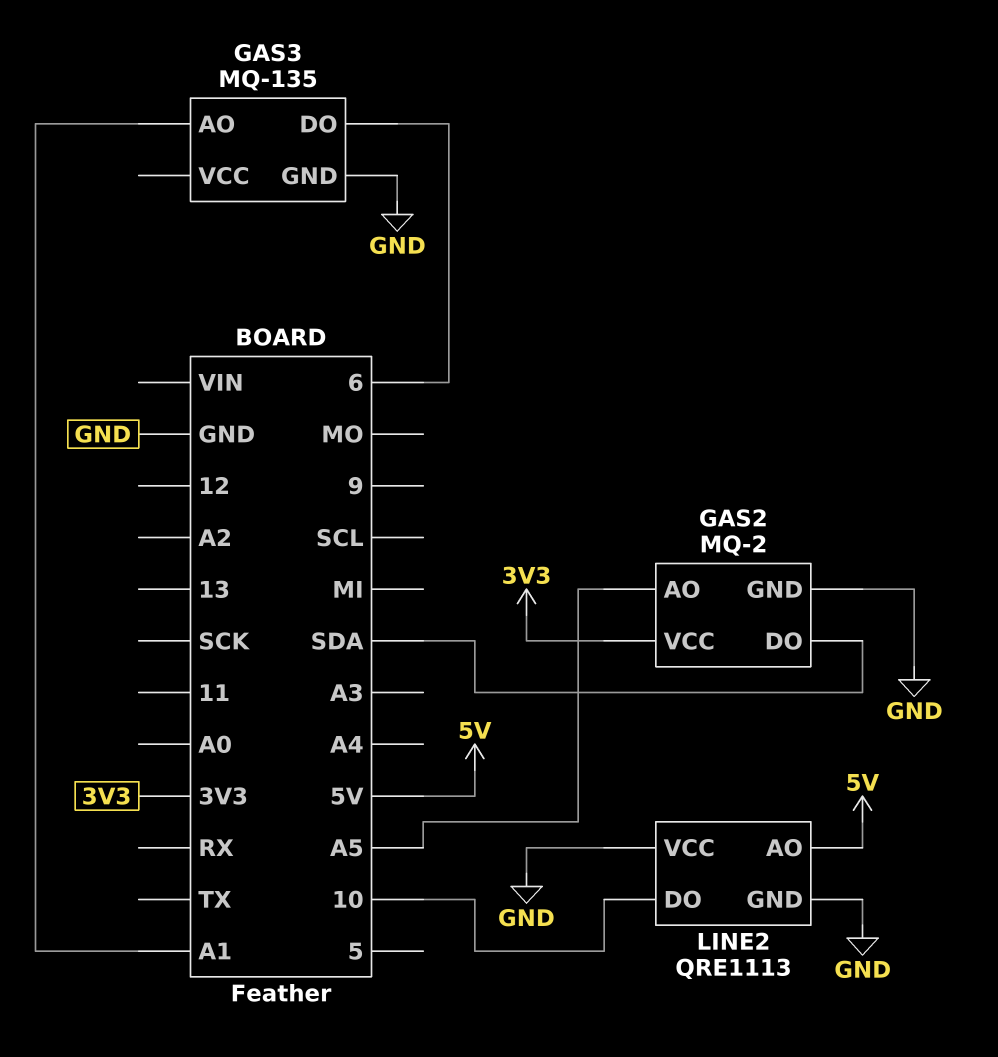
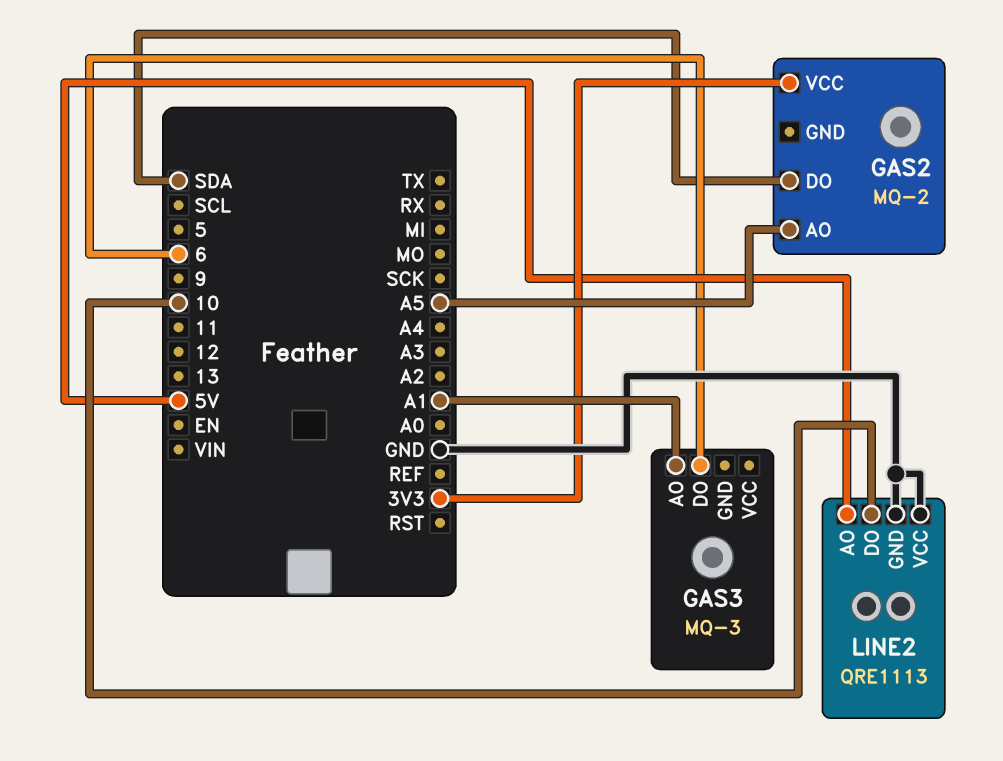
GAS2 pin GND: GND -> none
GAS3: MQ-135 -> MQ-3
GAS3 pin GND: GND -> none

